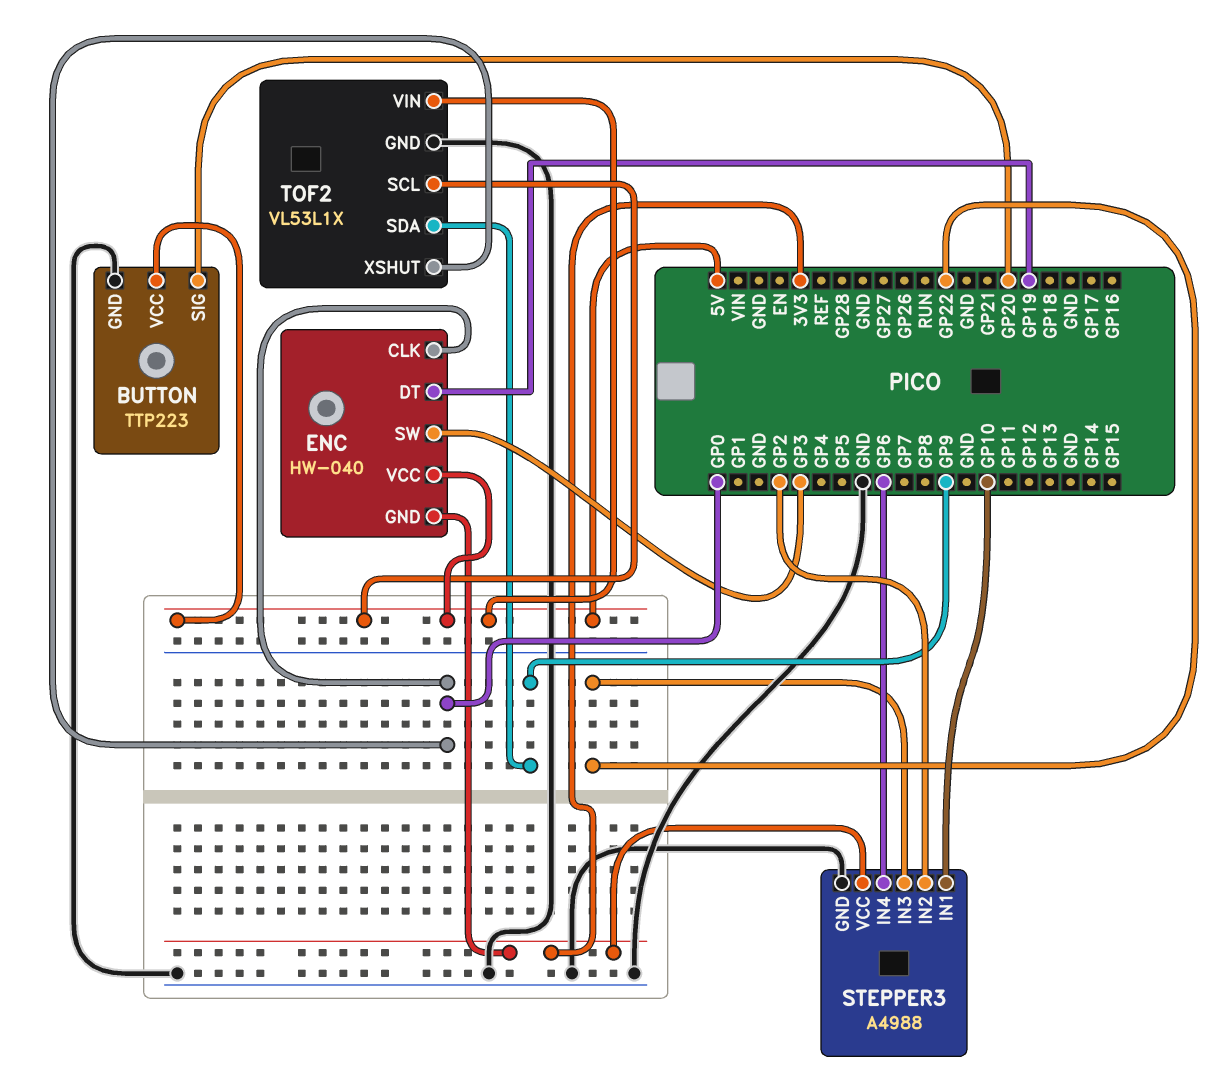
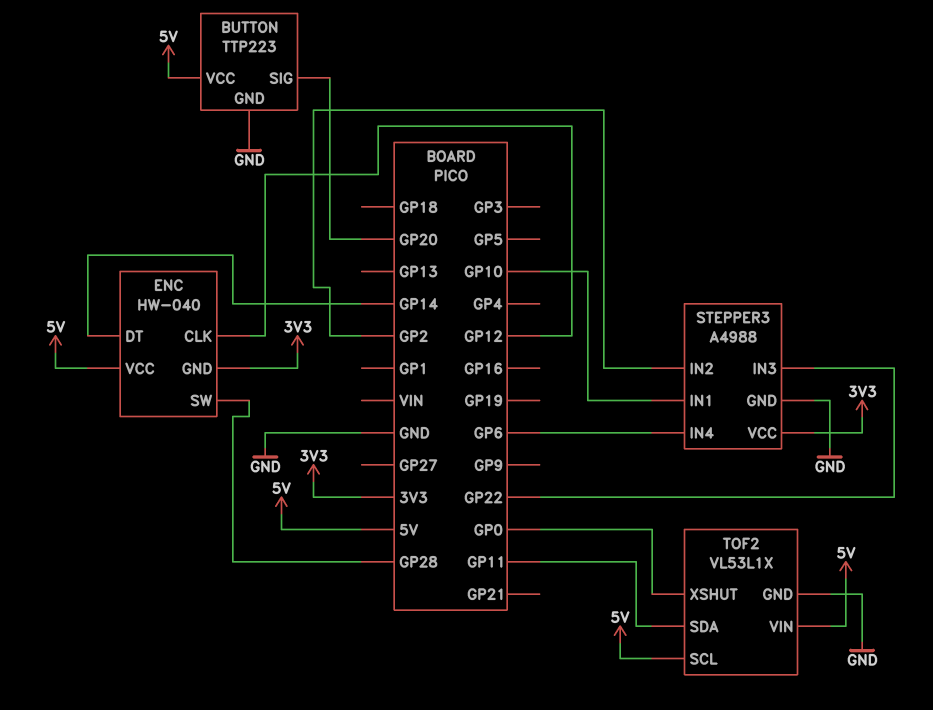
ENC pin CLK: GP0 -> GP12
ENC pin DT: GP19 -> GP14
ENC pin SW: GP3 -> GP28
TOF2 pin SDA: GP9 -> GP11

